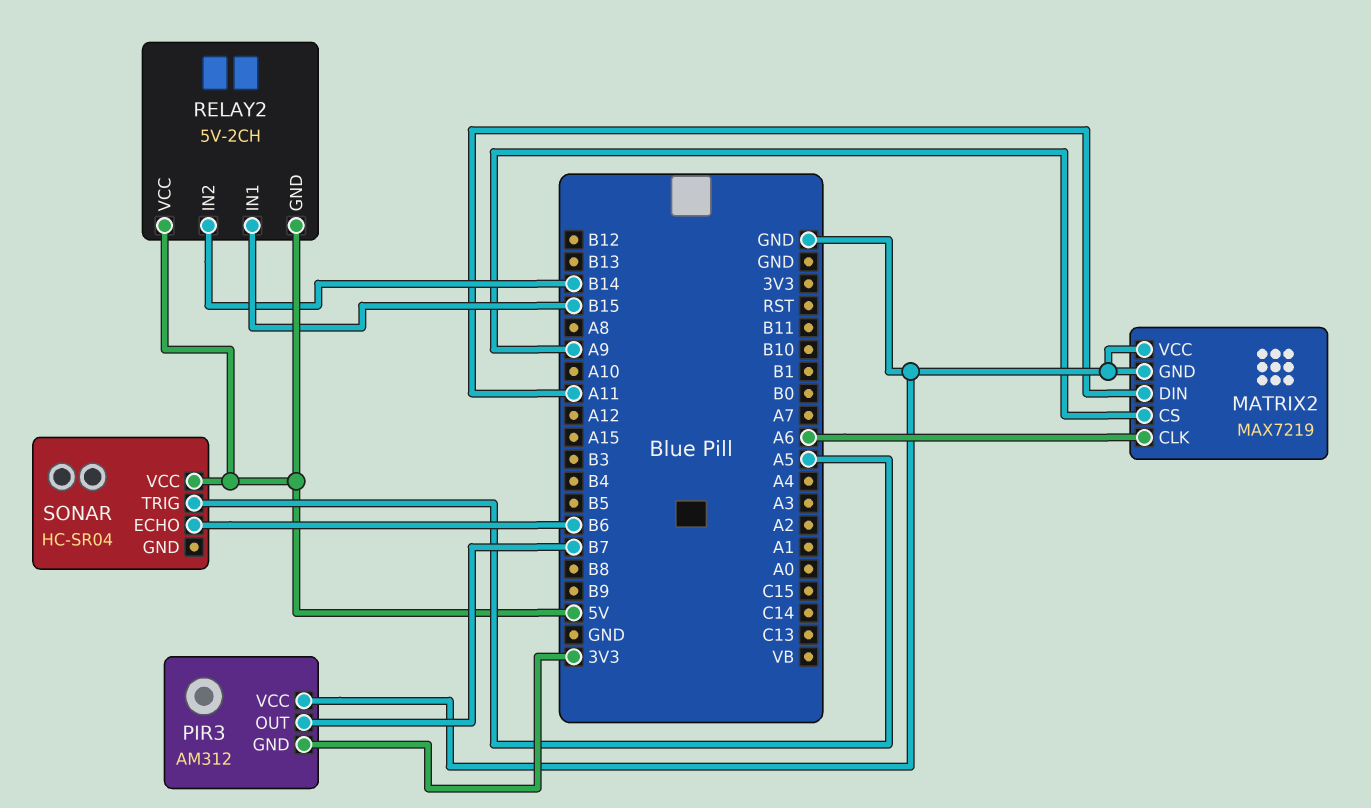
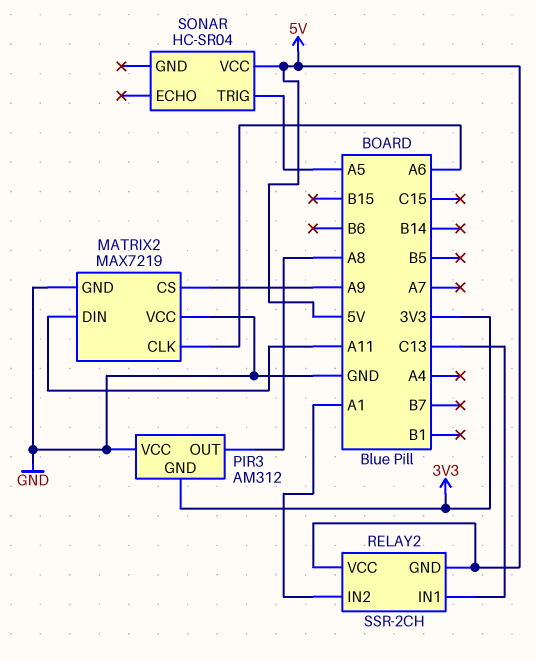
PIR3 pin OUT: B7 -> A8
RELAY2: 5V-2CH -> SSR-2CH
RELAY2 pin IN1: B15 -> C13
RELAY2 pin IN2: B14 -> A1
SONAR pin ECHO: B6 -> none

